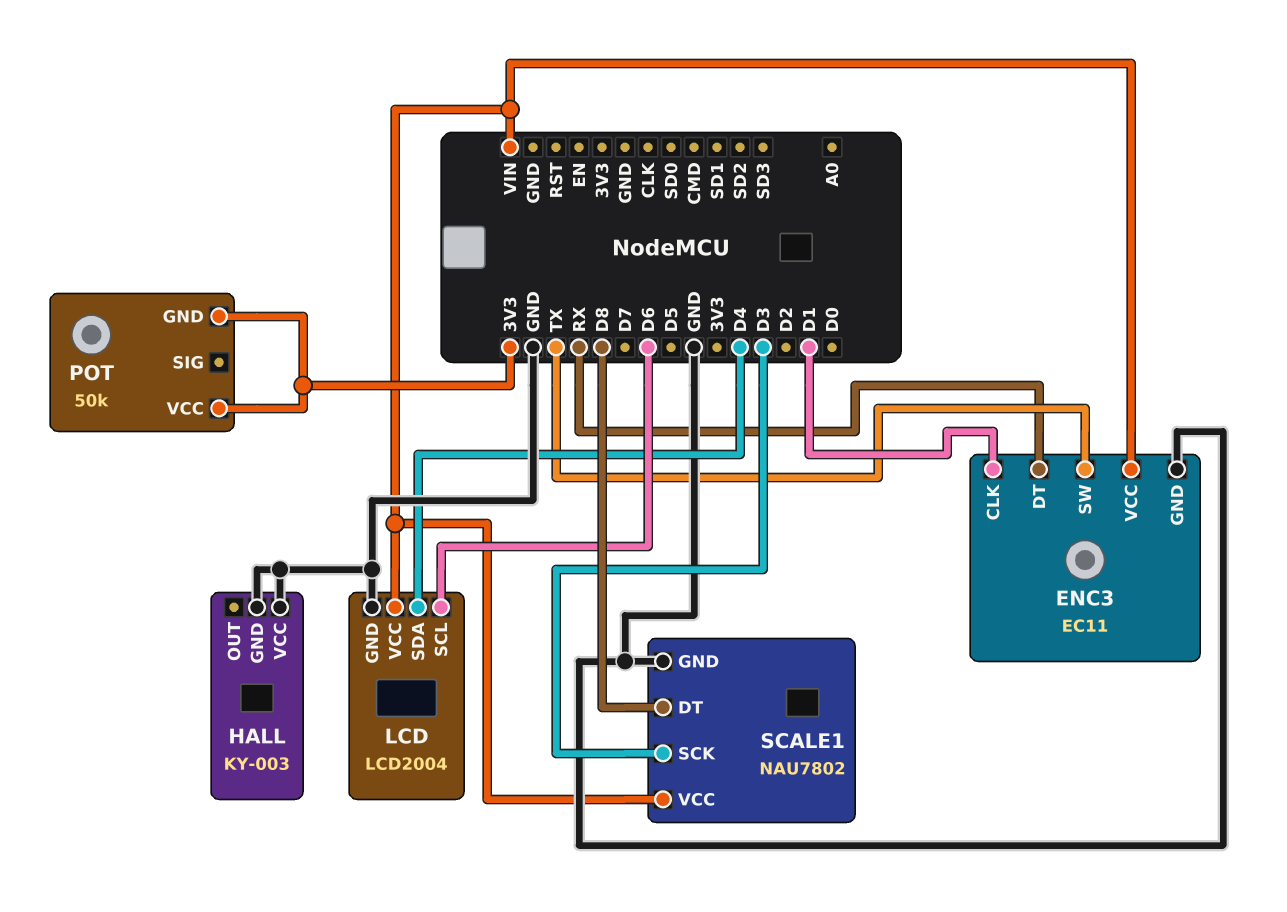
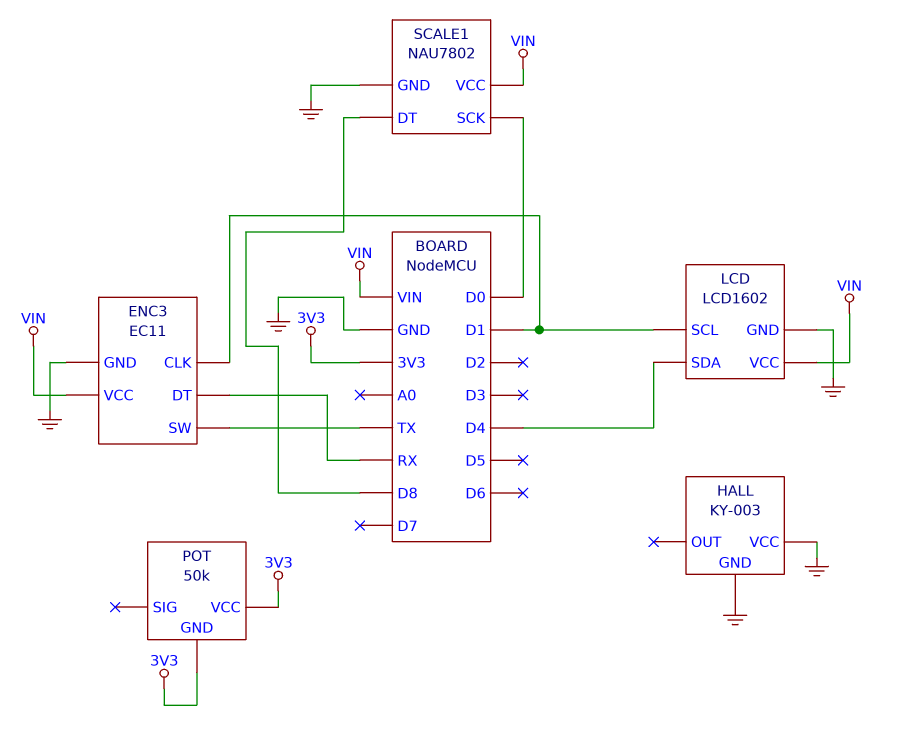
LCD: LCD2004 -> LCD1602
LCD pin SCL: D6 -> D1
SCALE1 pin SCK: D3 -> D0

